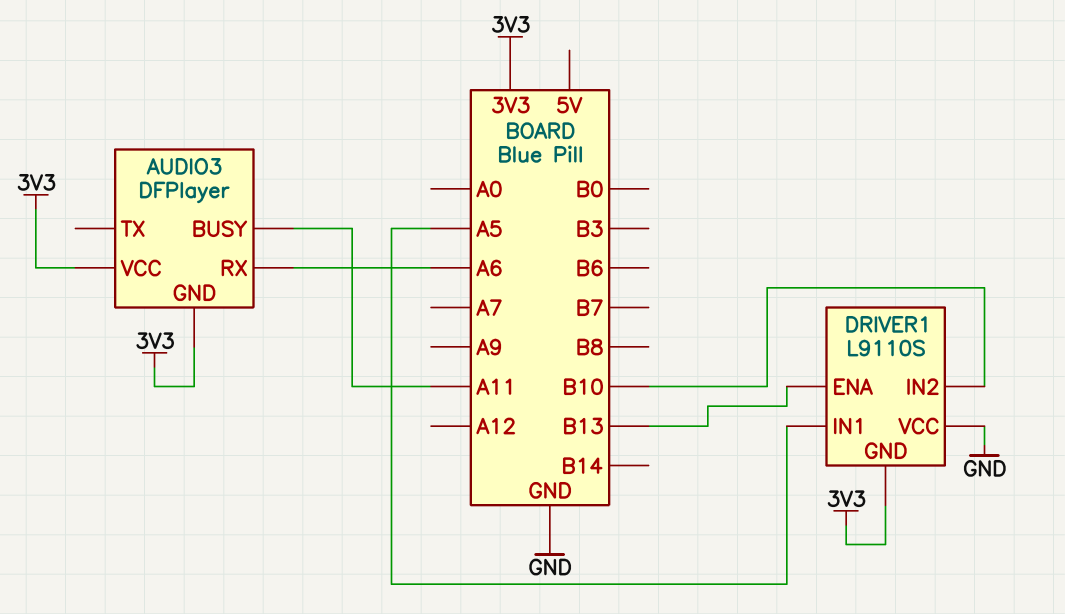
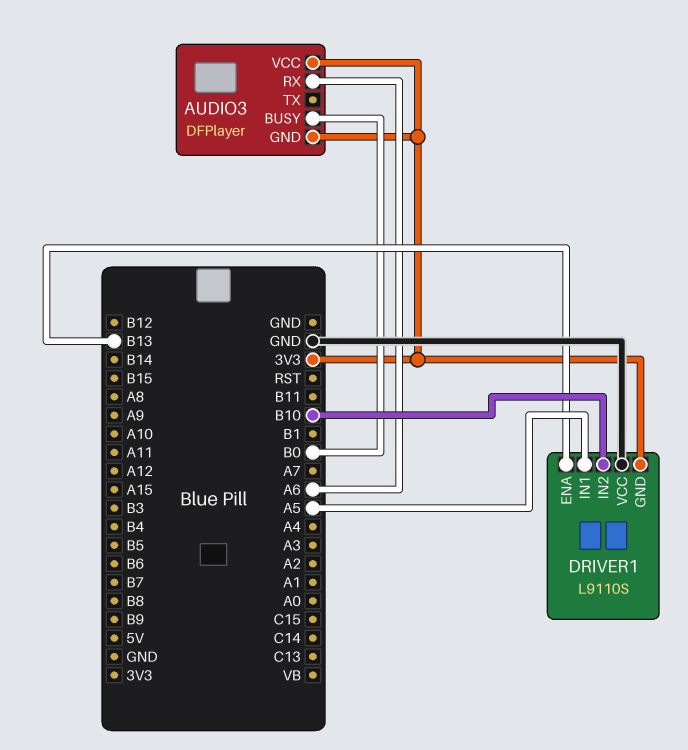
AUDIO3 pin BUSY: A11 -> B0

